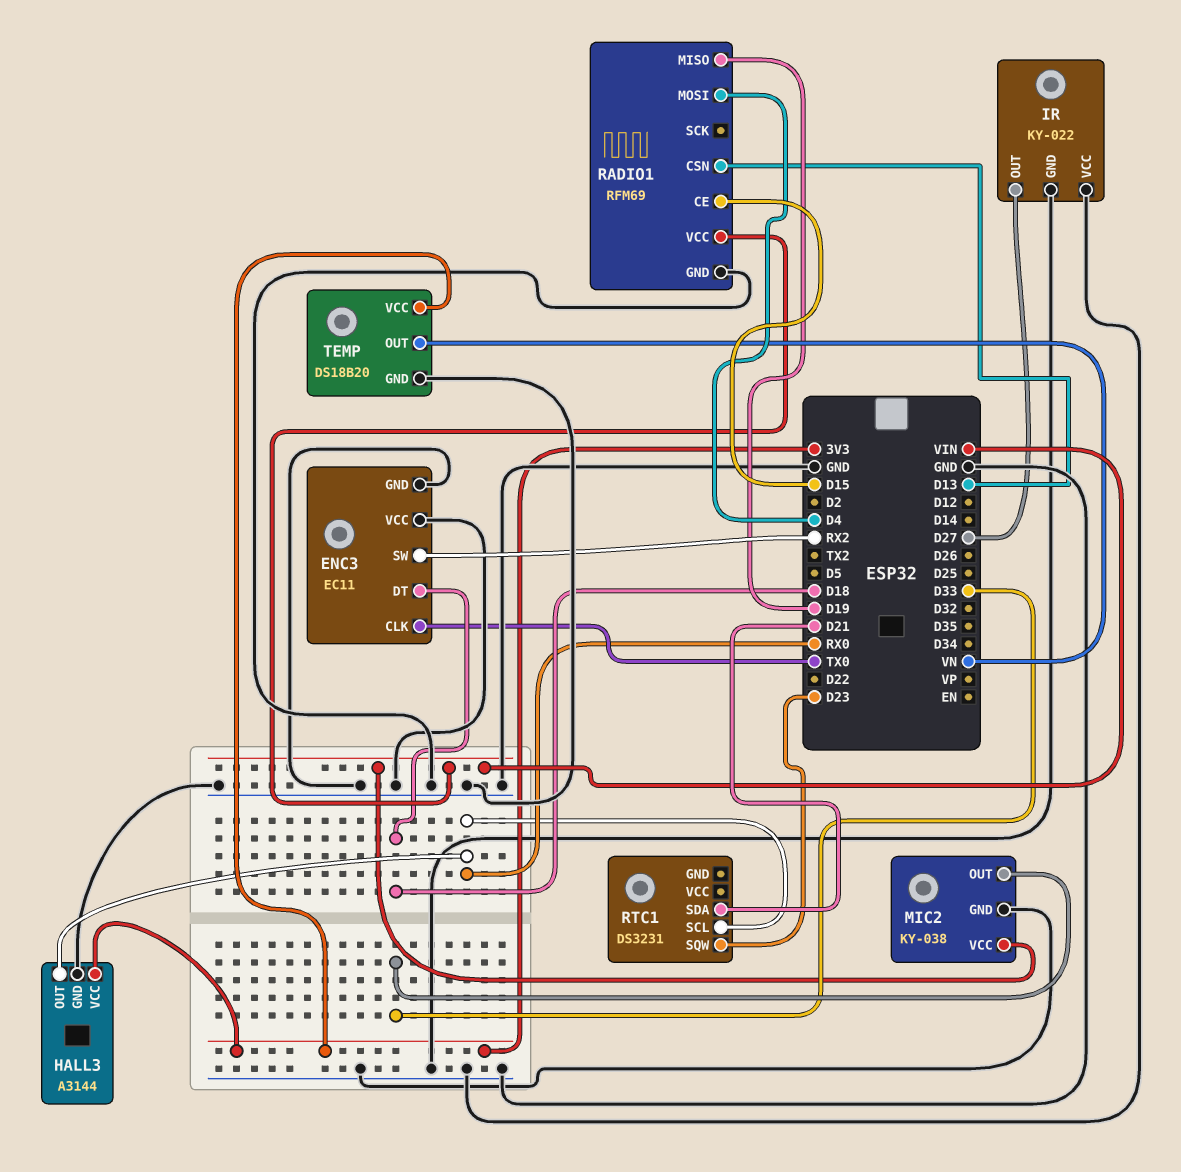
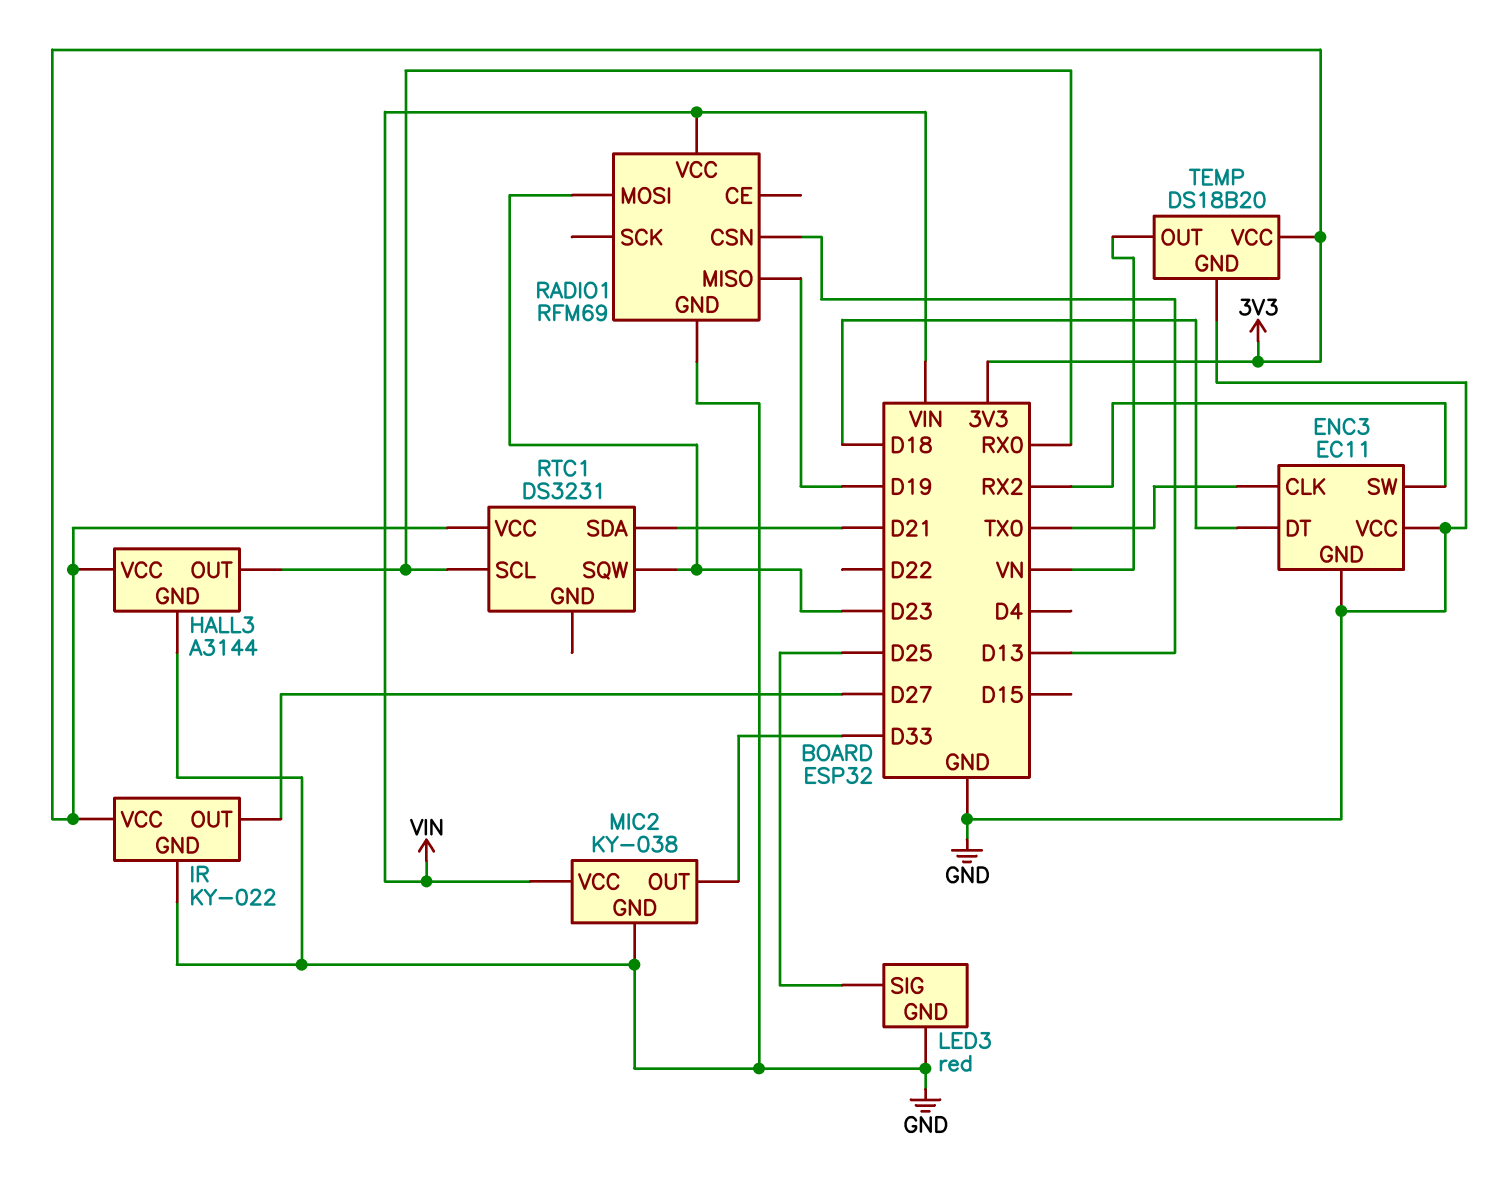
IR pin VCC: GND -> 3V3
LED3: none -> red
LED3 pin GND: none -> GND
LED3 pin SIG: none -> D25
RADIO1 pin CE: D15 -> none
RADIO1 pin MOSI: D4 -> D23
RTC1 pin VCC: none -> 3V3

